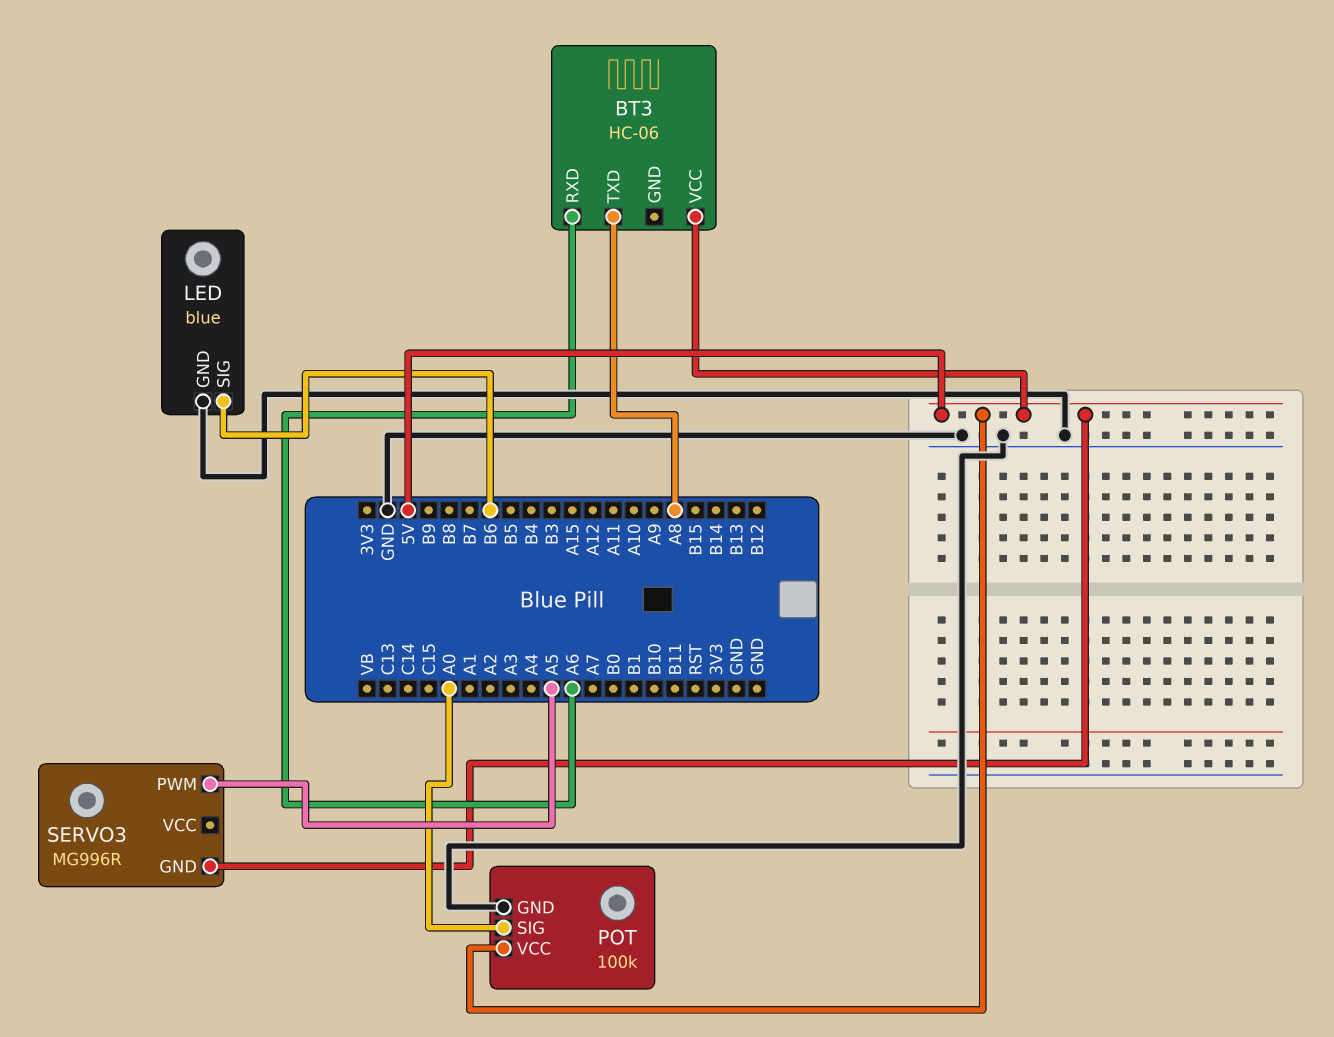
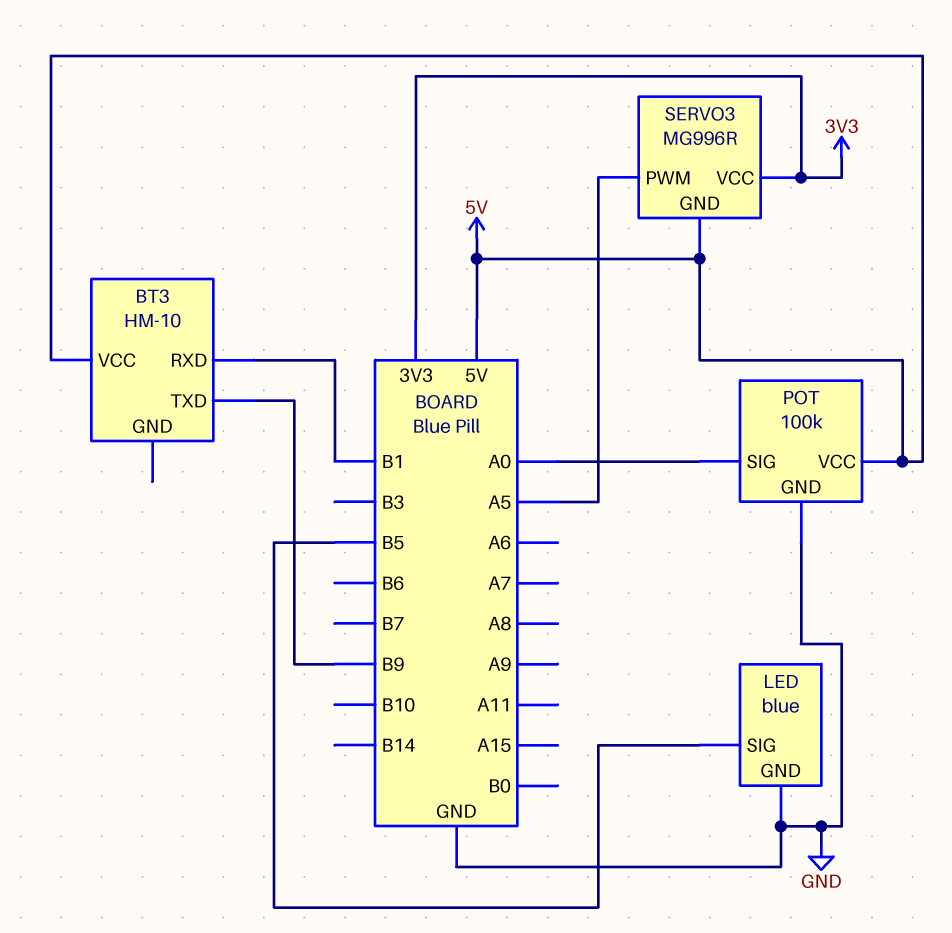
BT3: HC-06 -> HM-10
BT3 pin RXD: A6 -> B1
BT3 pin TXD: A8 -> B9
LED pin SIG: B6 -> B5
SERVO3 pin VCC: none -> 3V3

